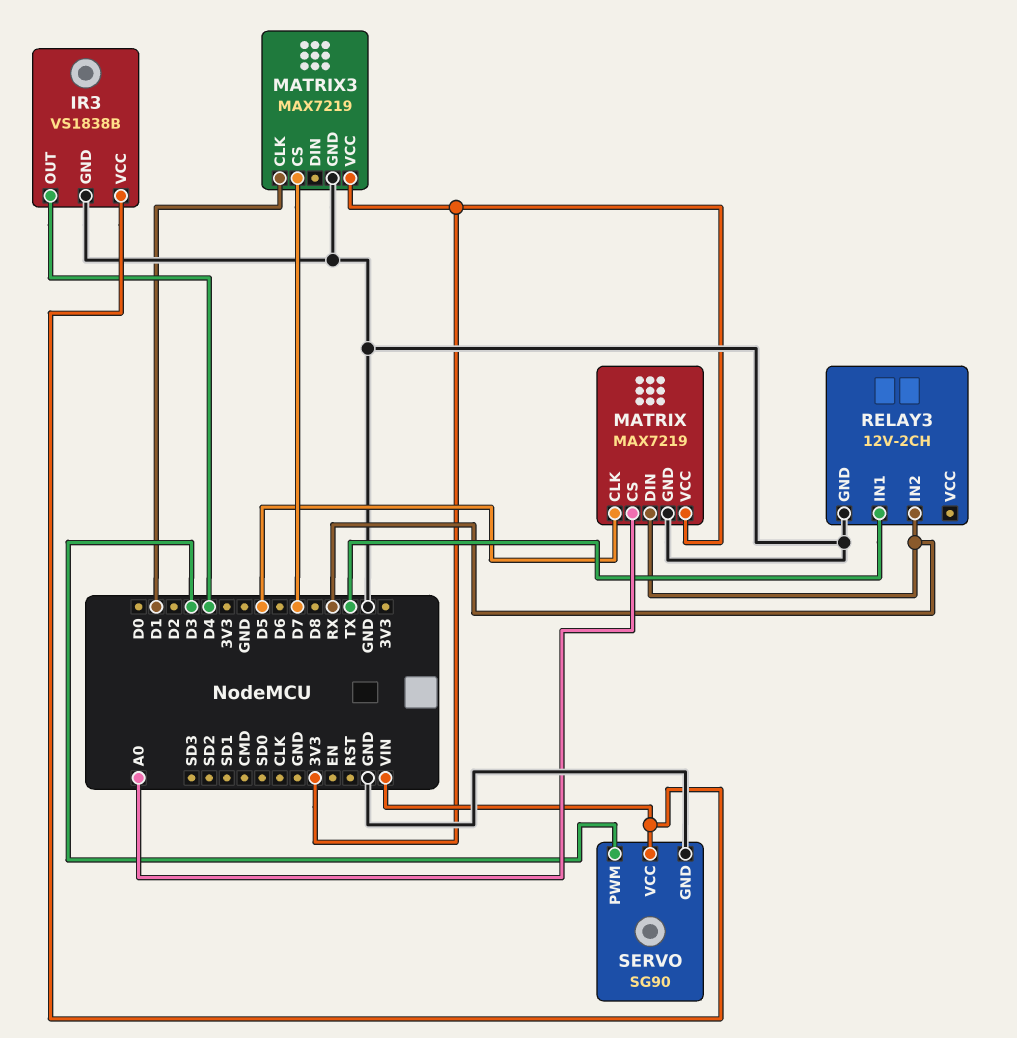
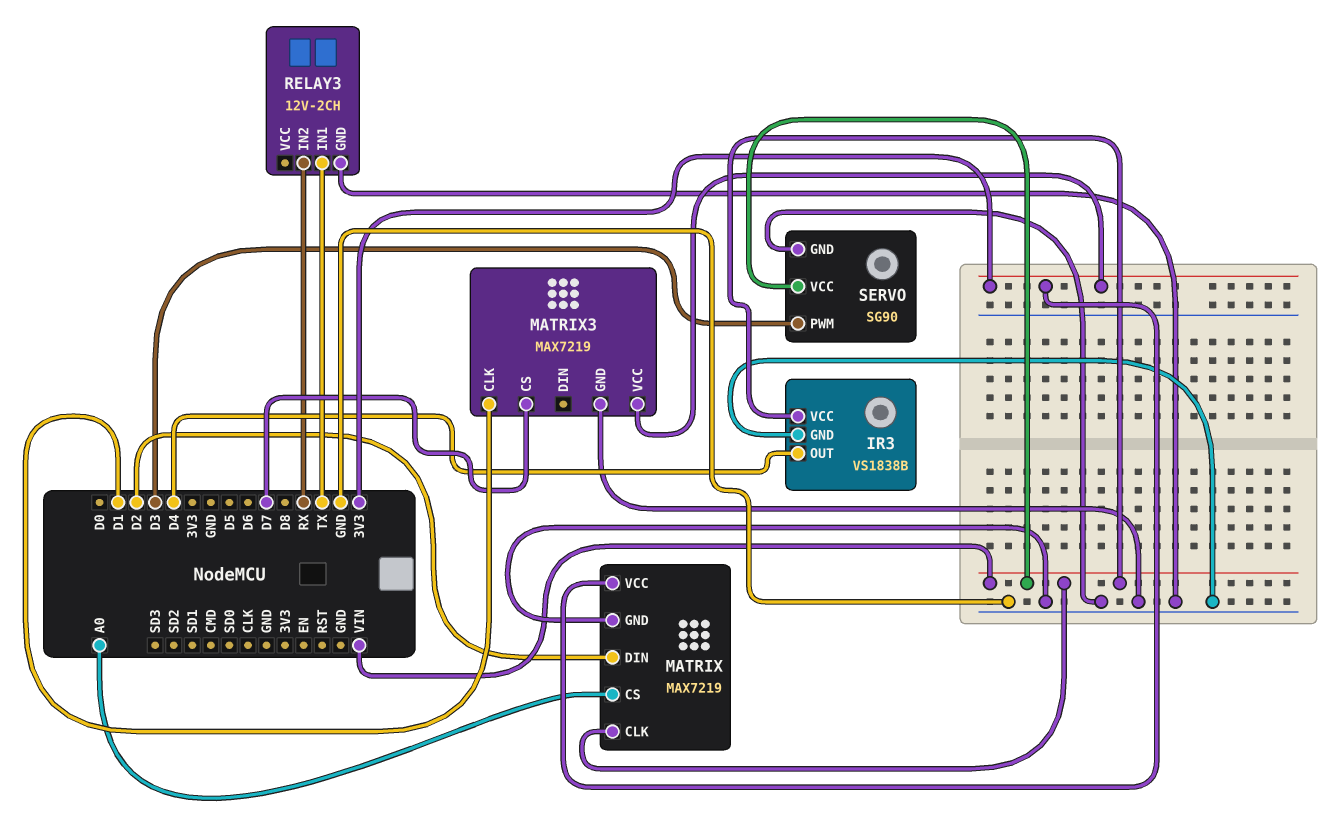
MATRIX pin CLK: D5 -> VIN
MATRIX pin DIN: RX -> D2

